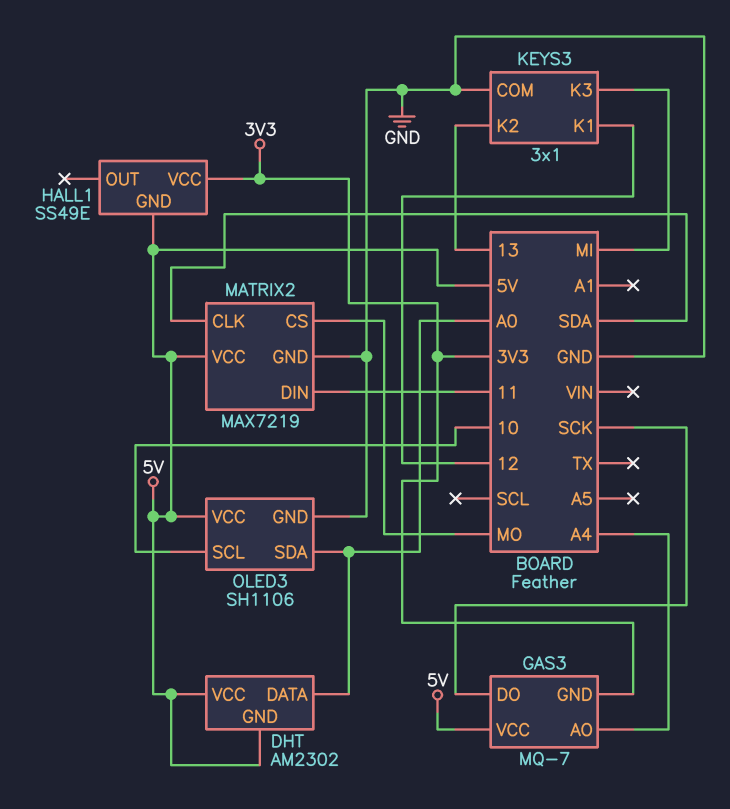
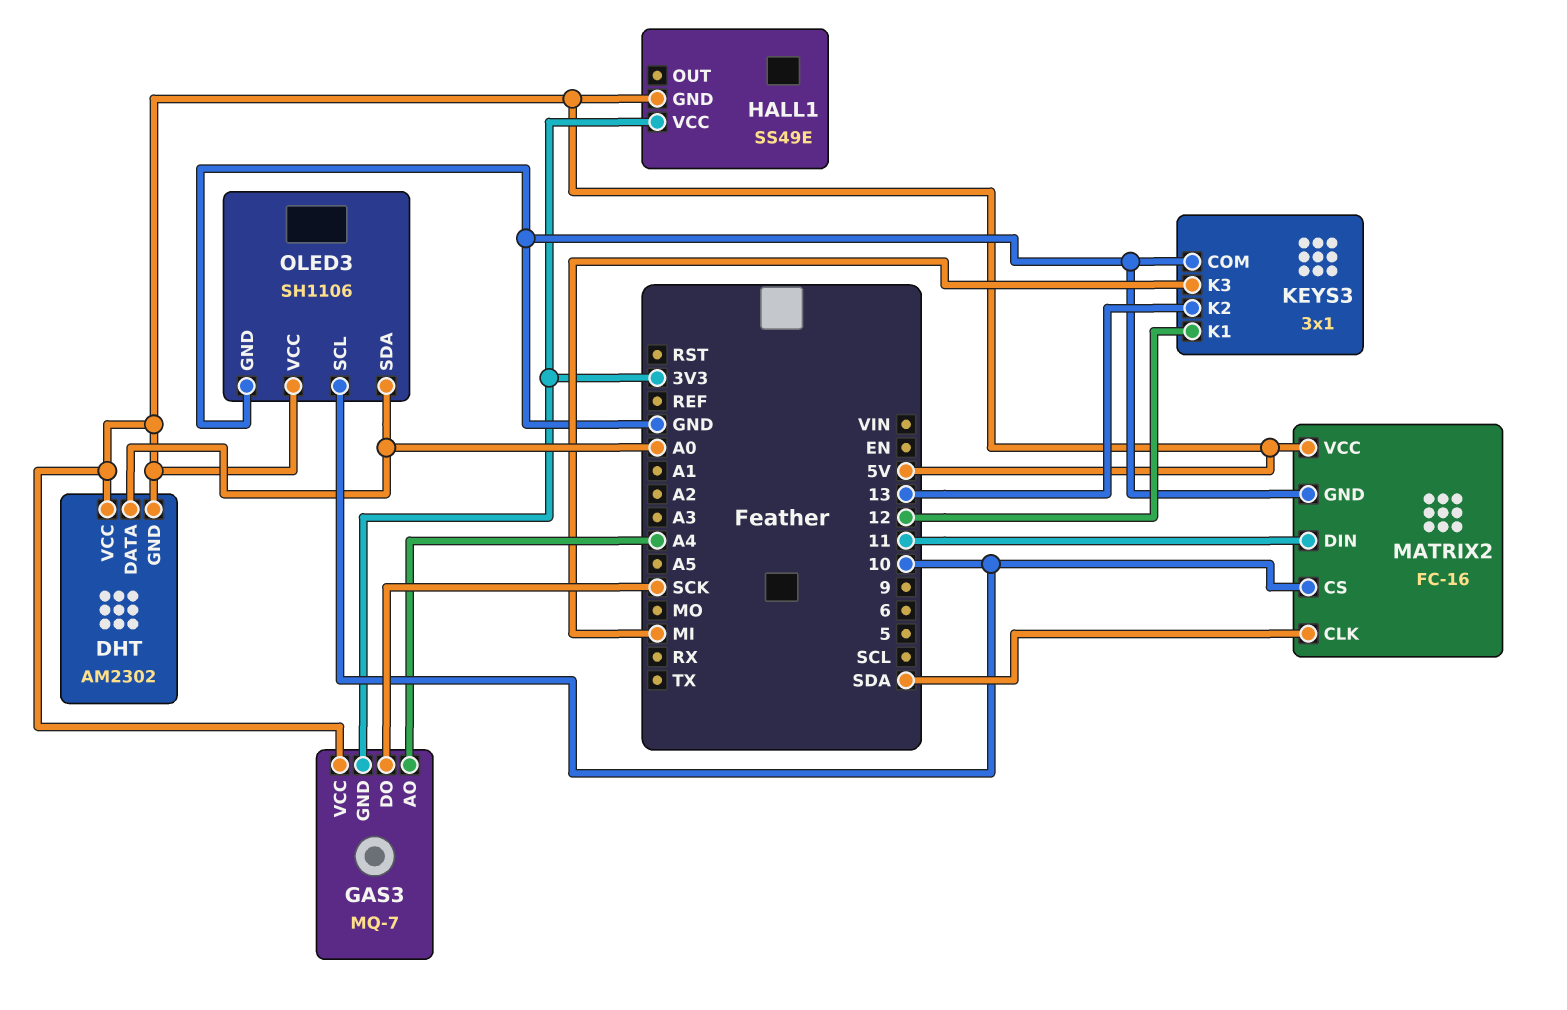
MATRIX2: MAX7219 -> FC-16
MATRIX2 pin CS: MO -> 10

